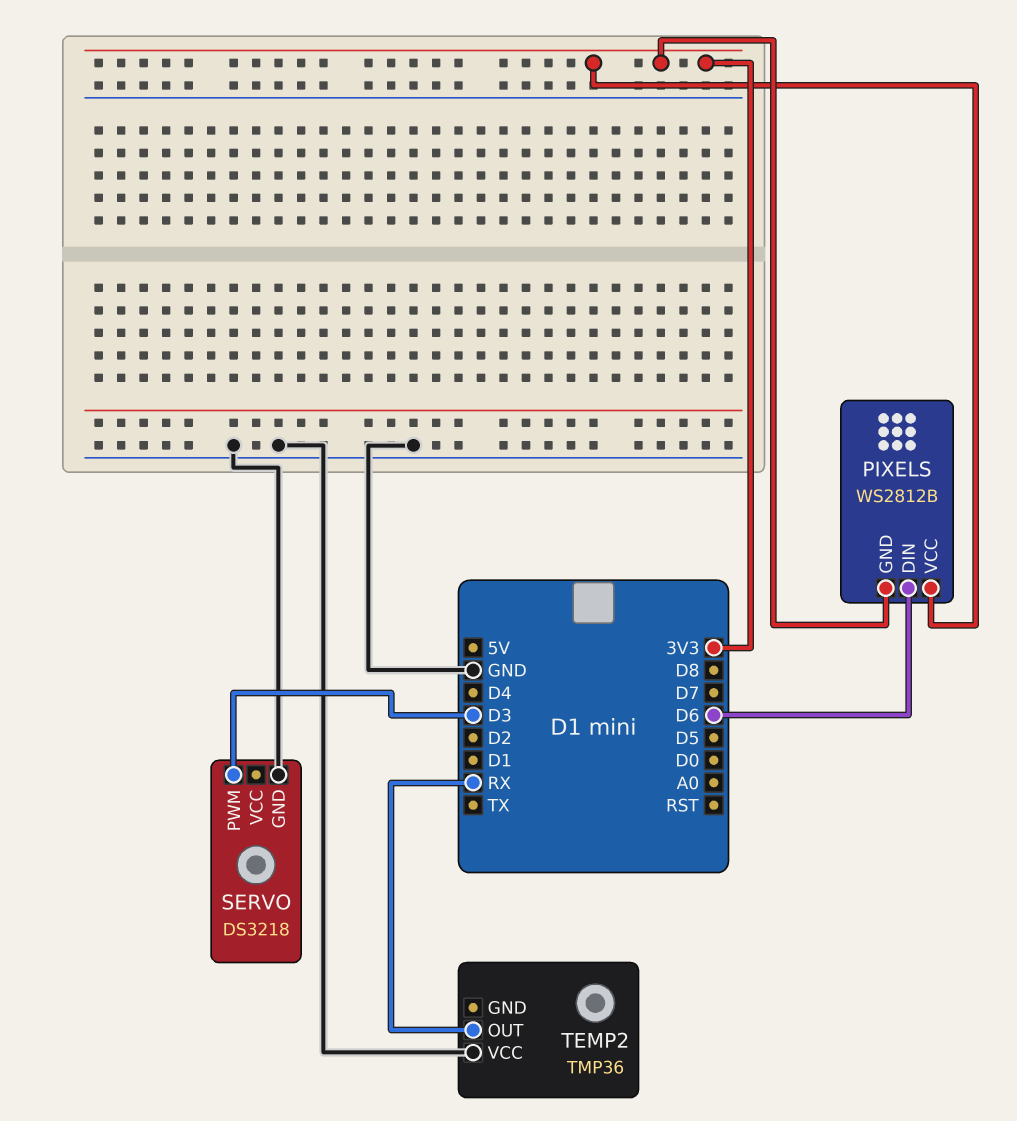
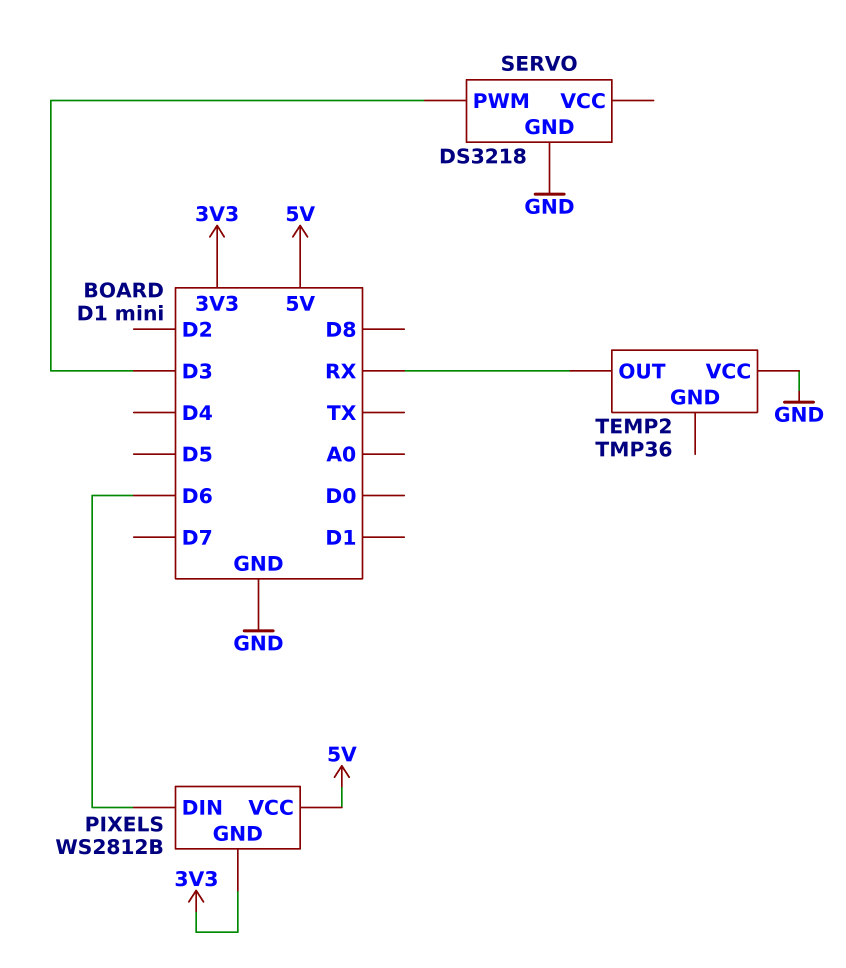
PIXELS pin VCC: 3V3 -> 5V

